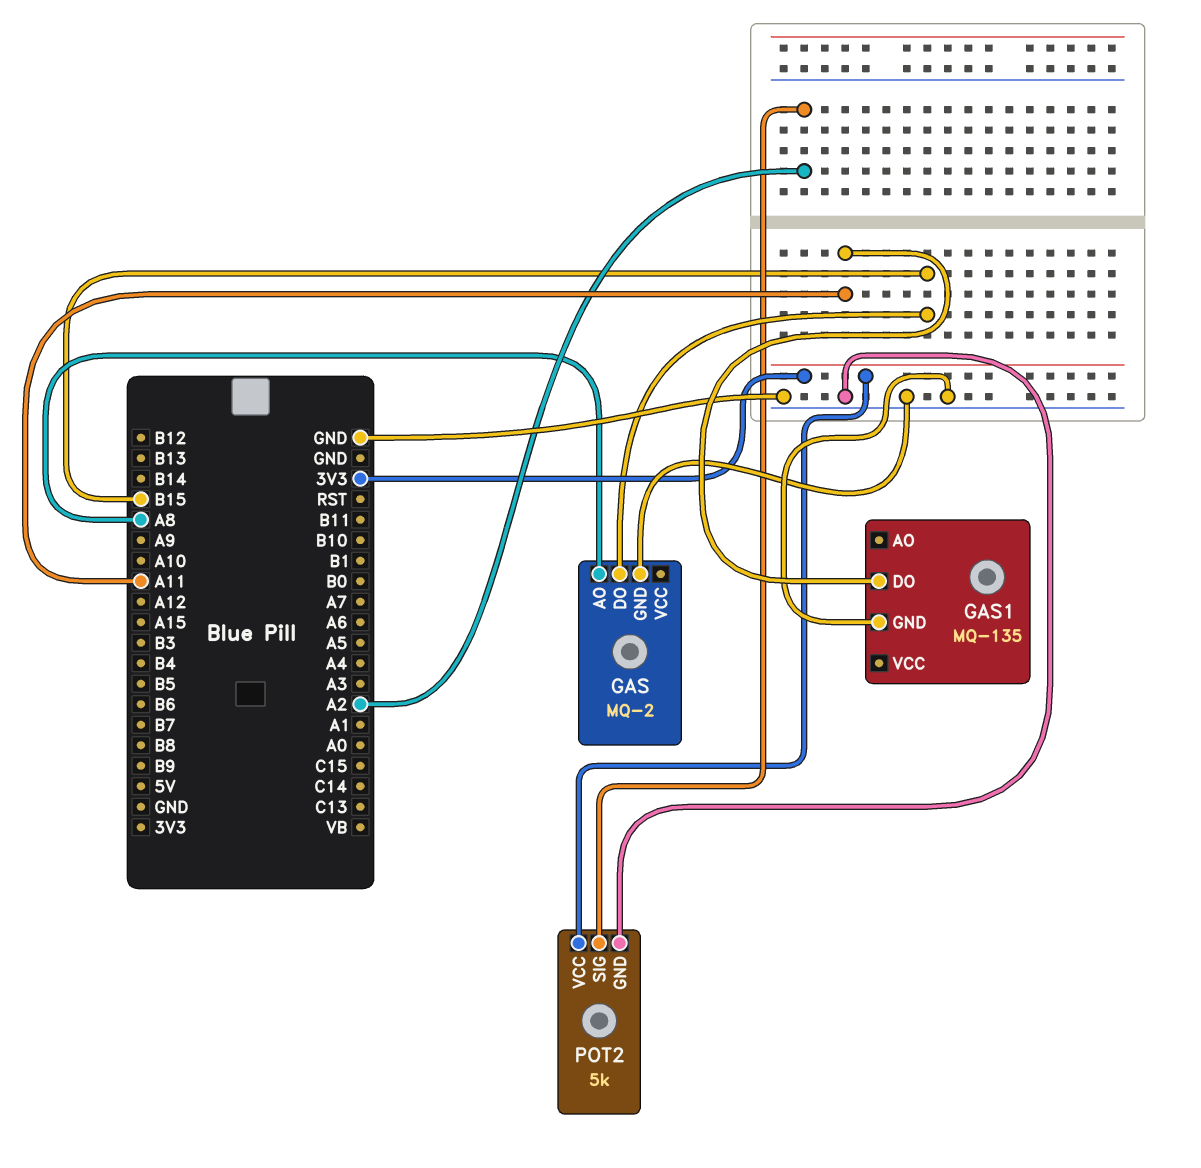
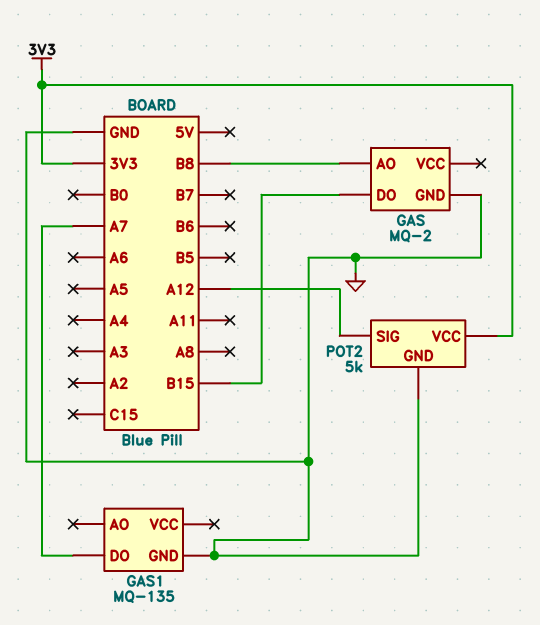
GAS pin AO: A8 -> B8
GAS1 pin DO: A11 -> A7
POT2 pin SIG: A2 -> A12

